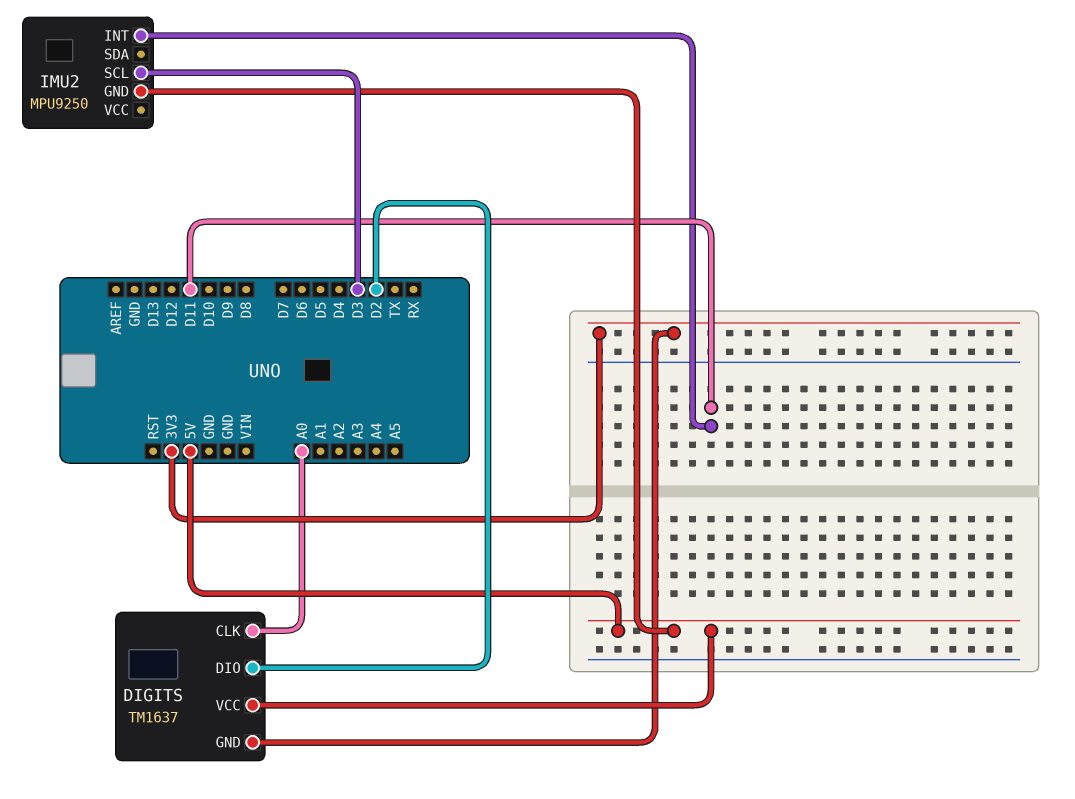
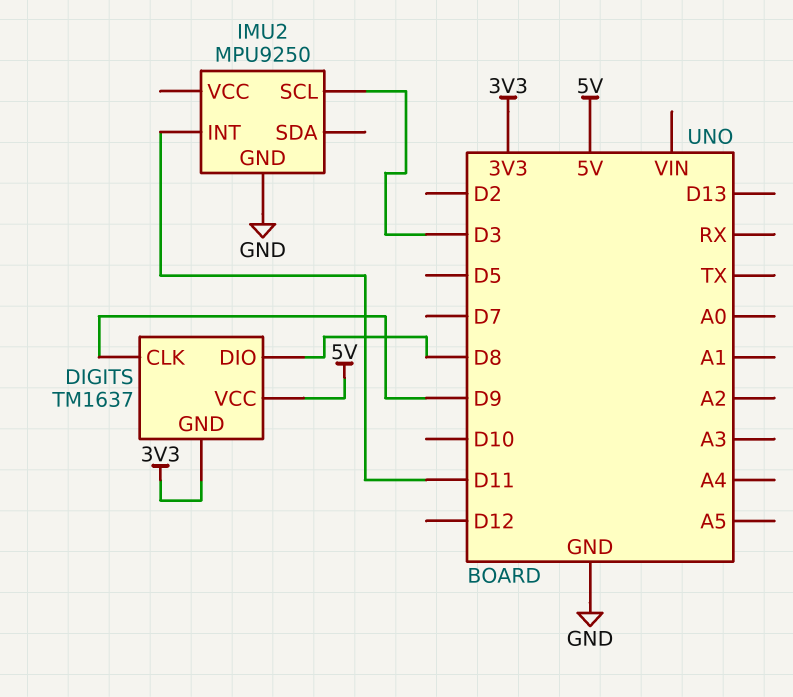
DIGITS pin CLK: A0 -> D9
DIGITS pin DIO: D2 -> D8
IMU2 pin GND: 5V -> GND

